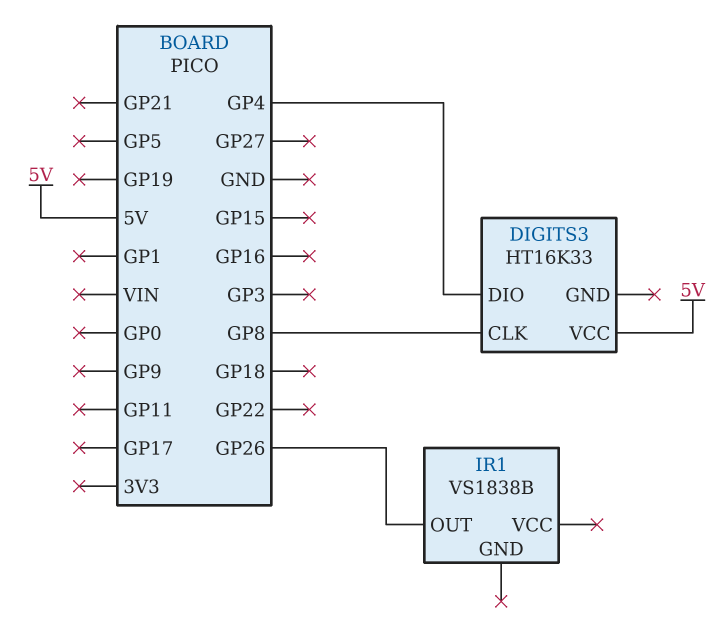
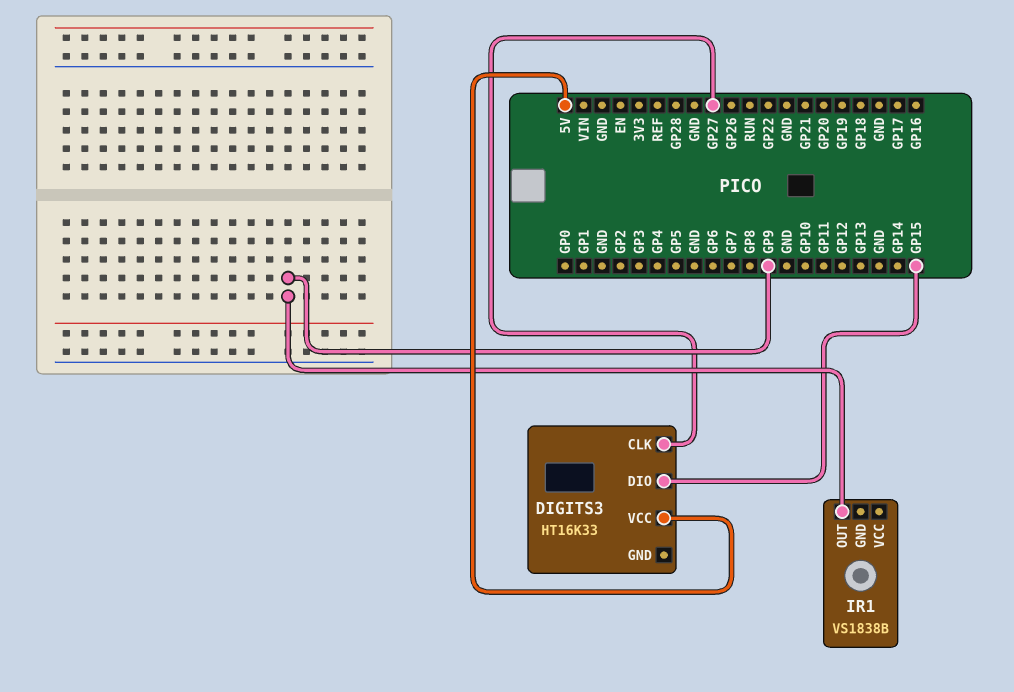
DIGITS3 pin CLK: GP8 -> GP27
DIGITS3 pin DIO: GP4 -> GP15
IR1 pin OUT: GP26 -> GP9

